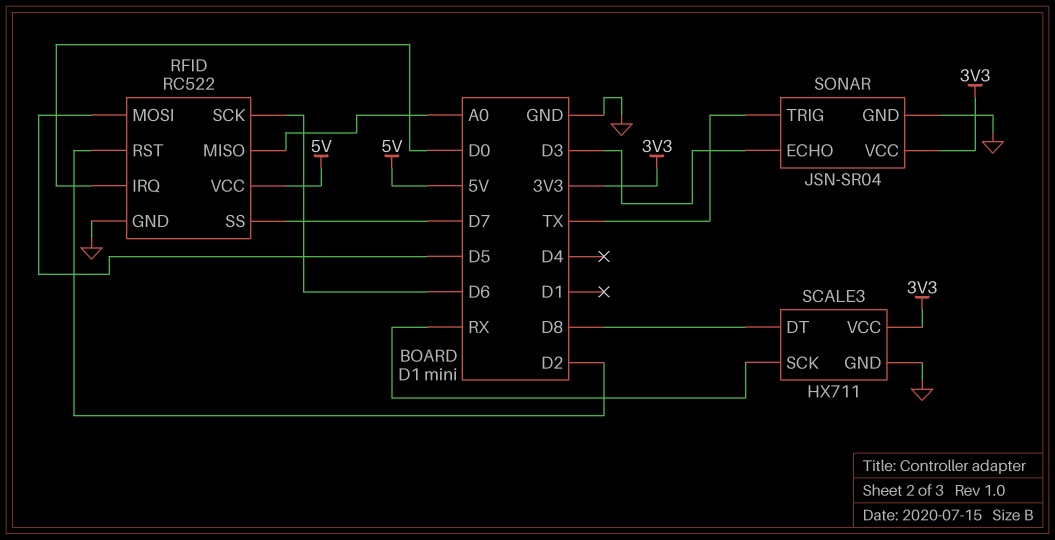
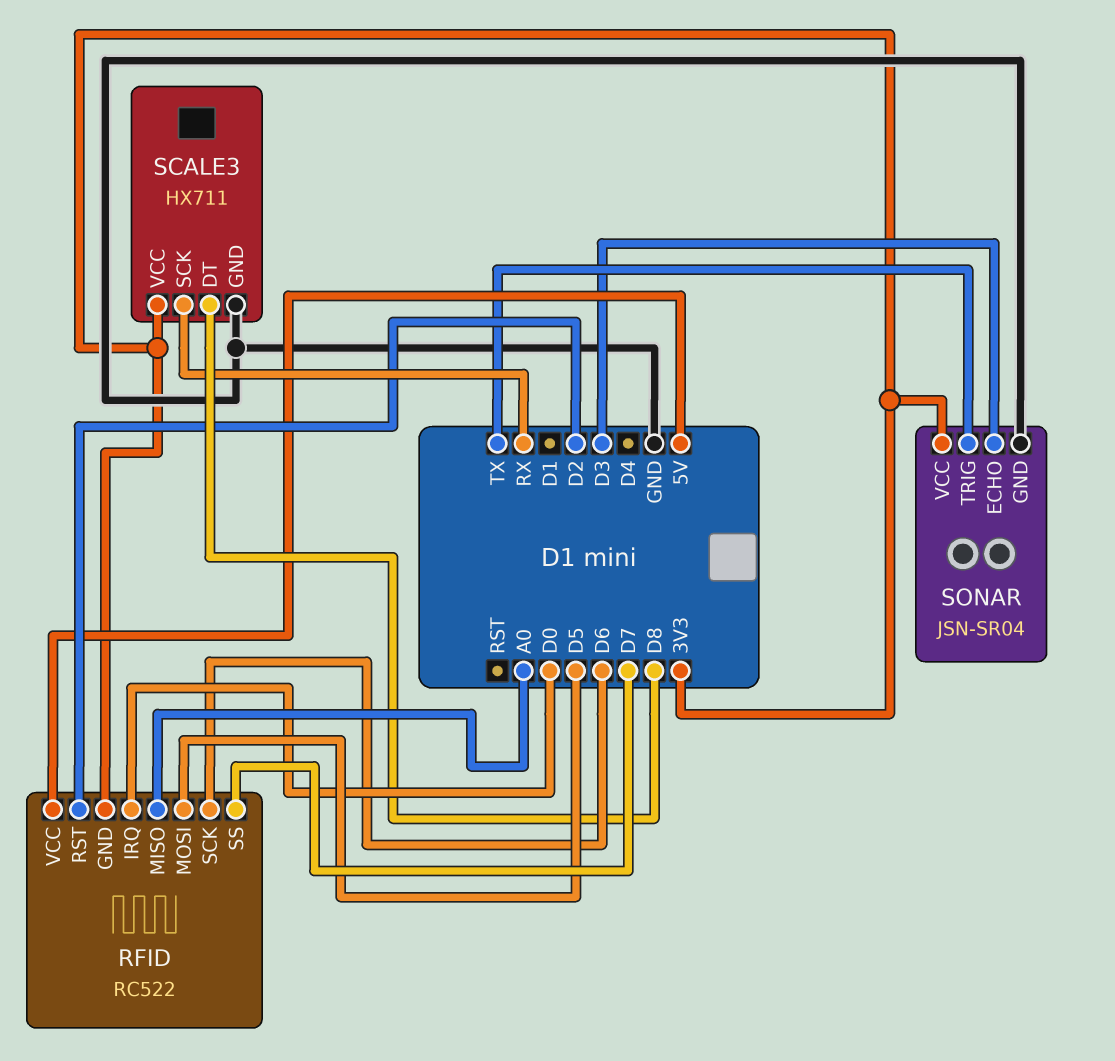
RFID pin GND: GND -> 3V3

